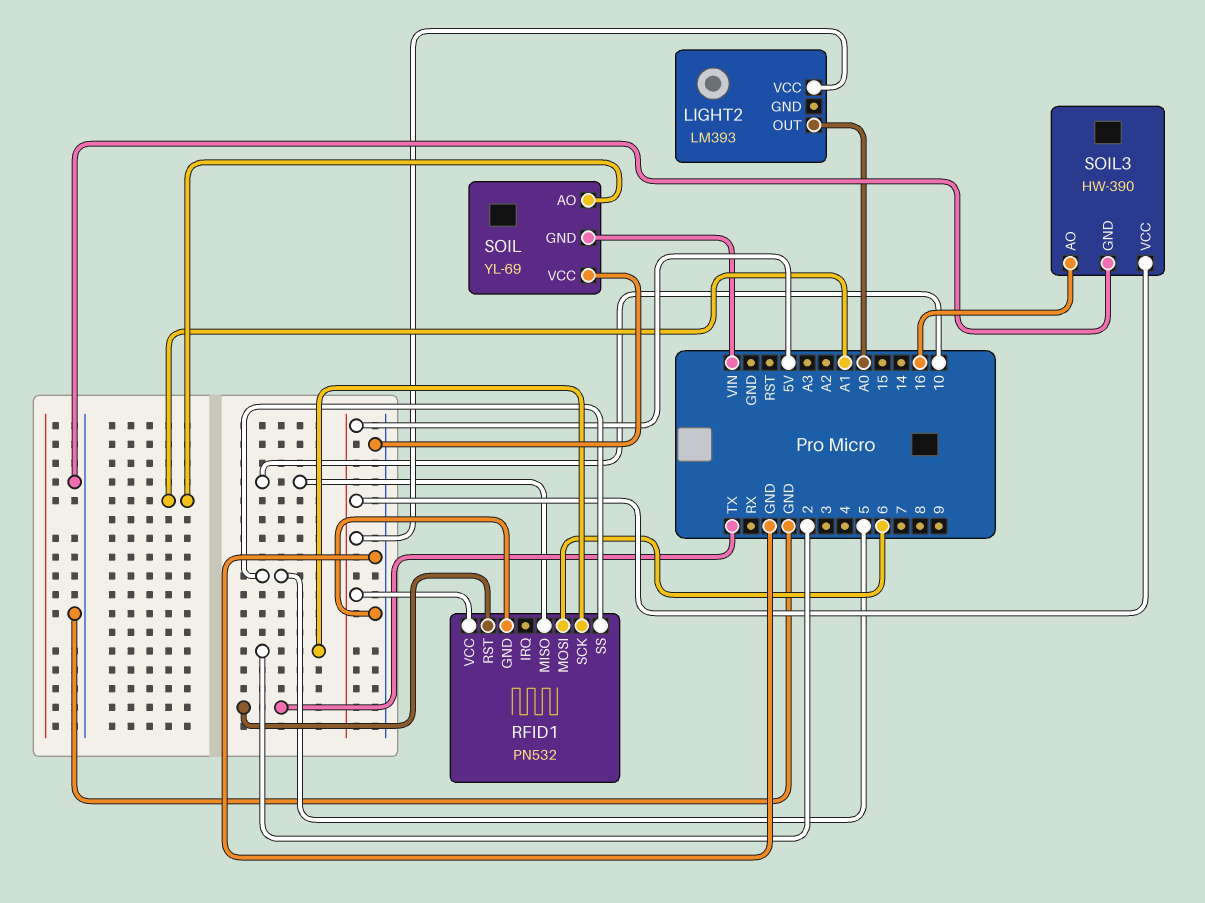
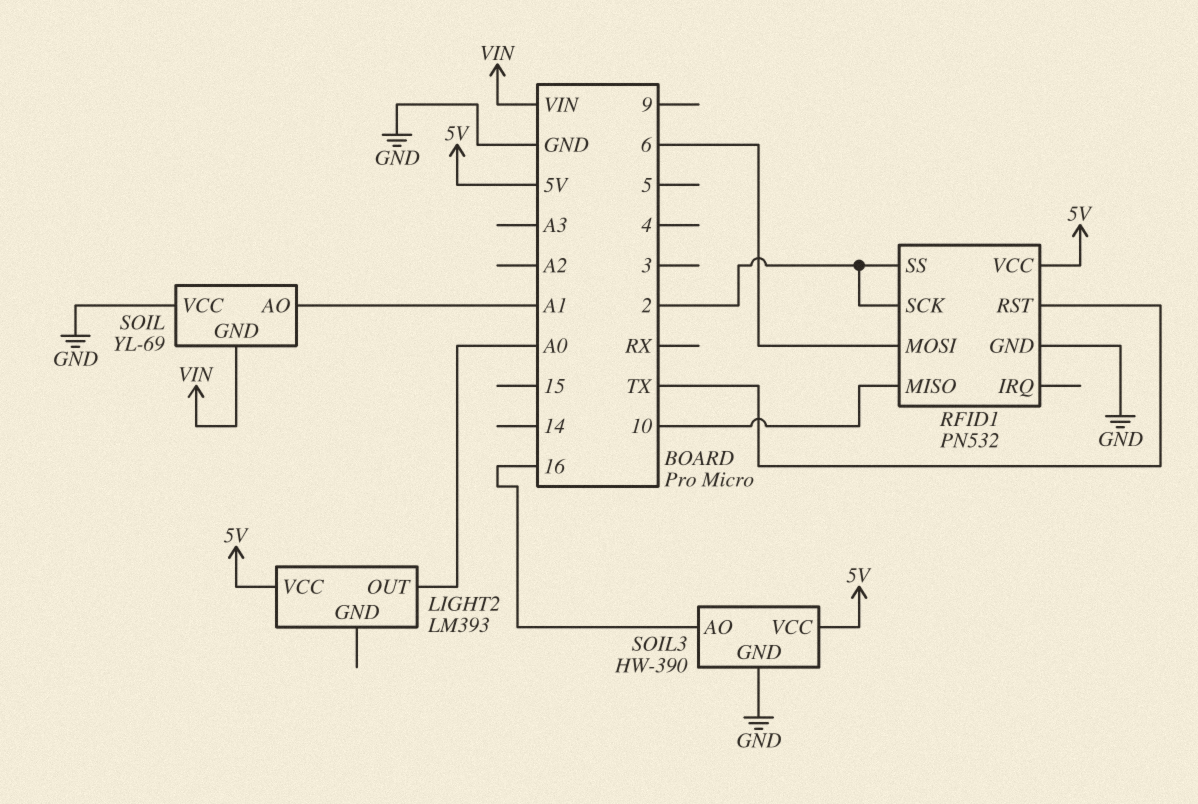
RFID1 pin SS: 5 -> 2

